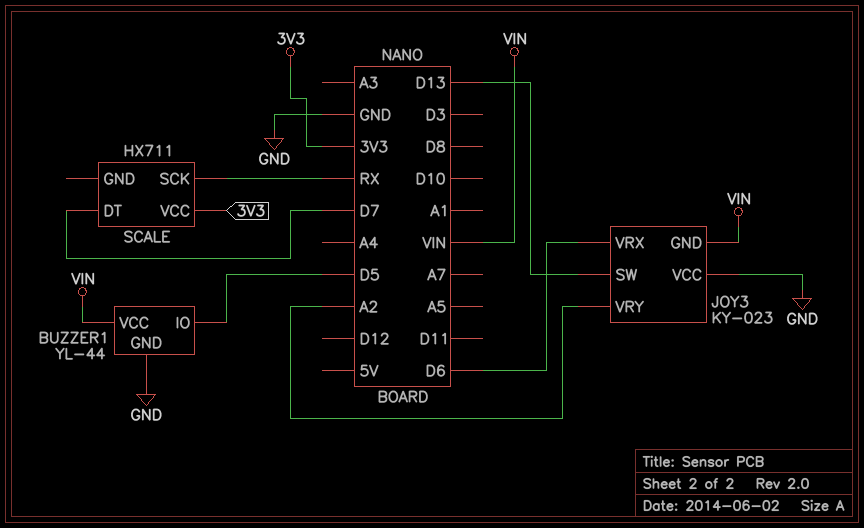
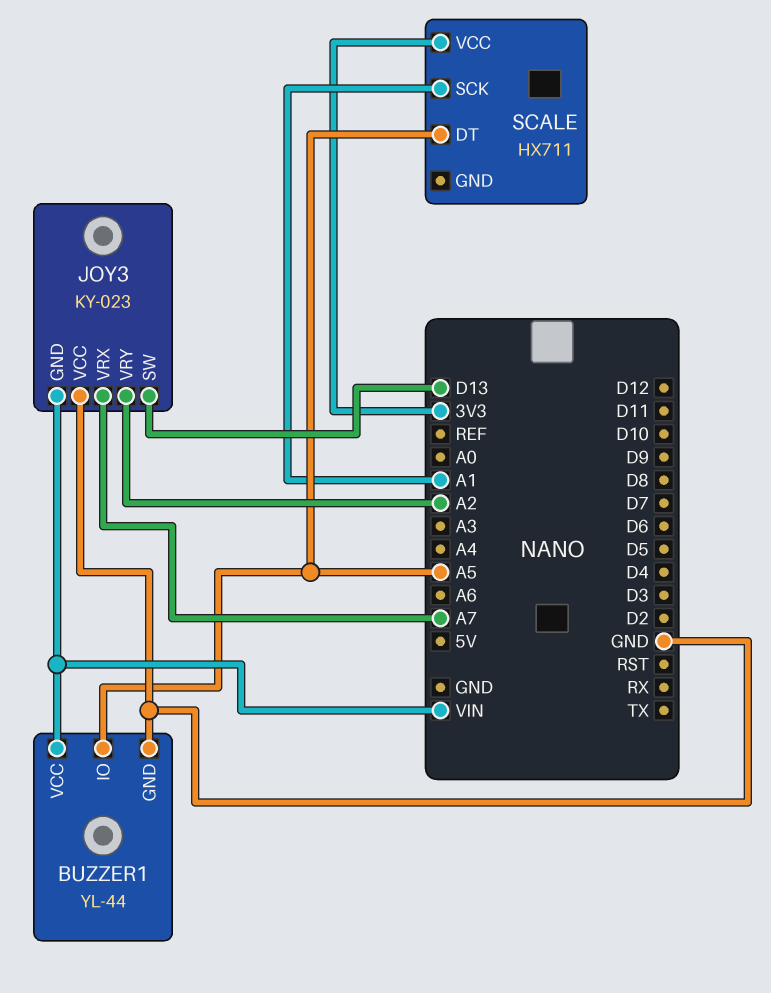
BUZZER1 pin IO: D5 -> A5
JOY3 pin VRX: D6 -> A7
SCALE pin DT: D7 -> A5
SCALE pin SCK: RX -> A1

